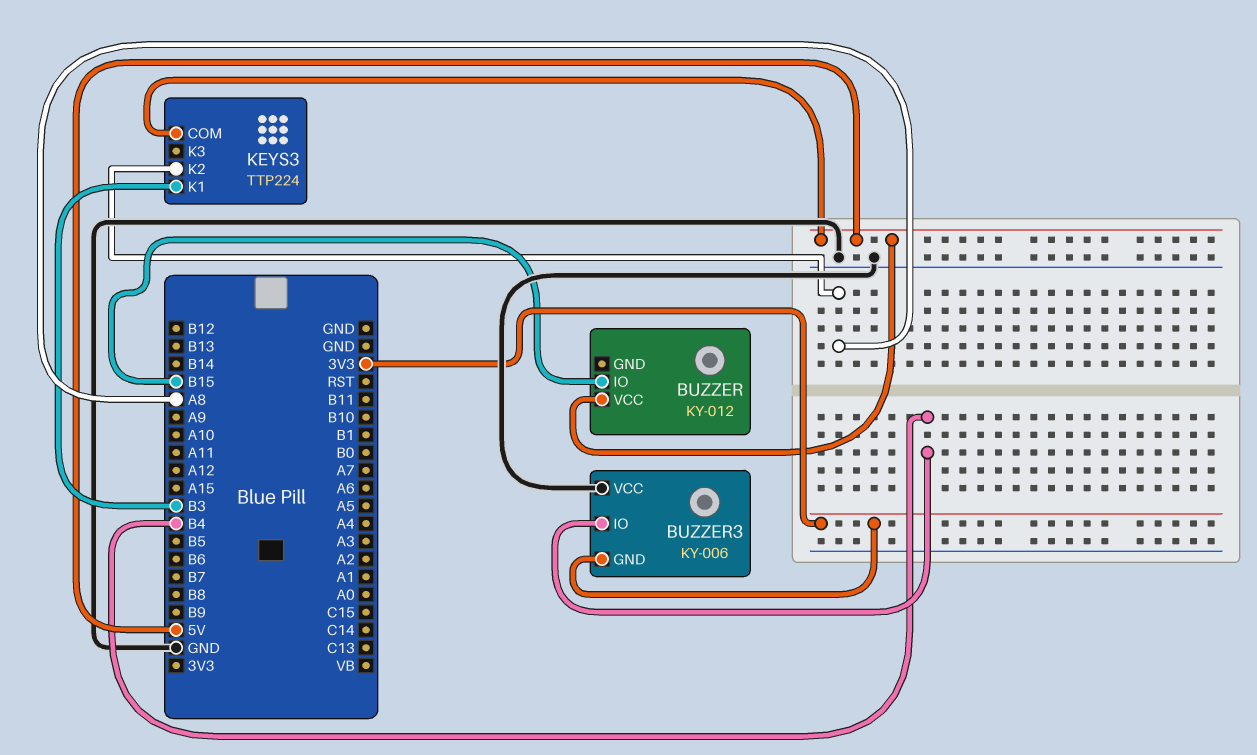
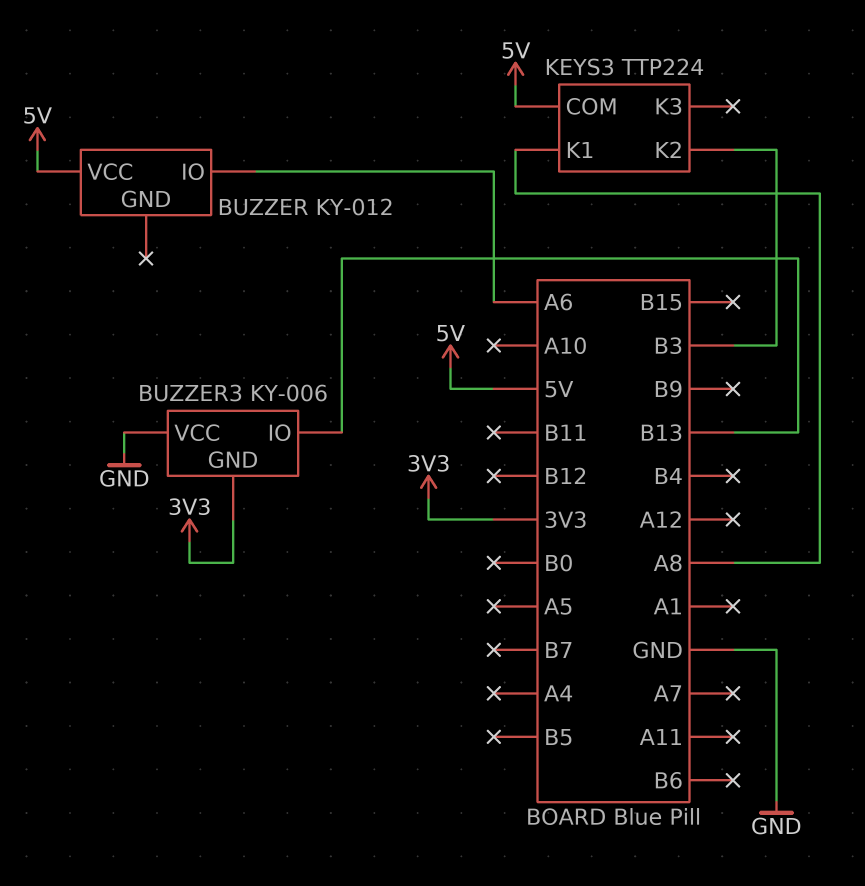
BUZZER pin IO: B15 -> A6
BUZZER3 pin IO: B4 -> B13
KEYS3 pin K1: B3 -> A8
KEYS3 pin K2: A8 -> B3

